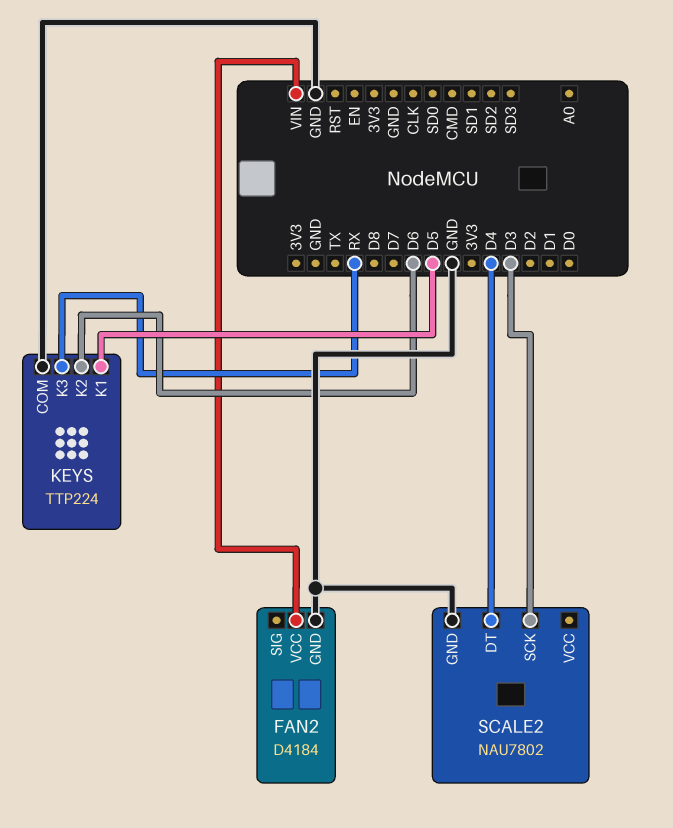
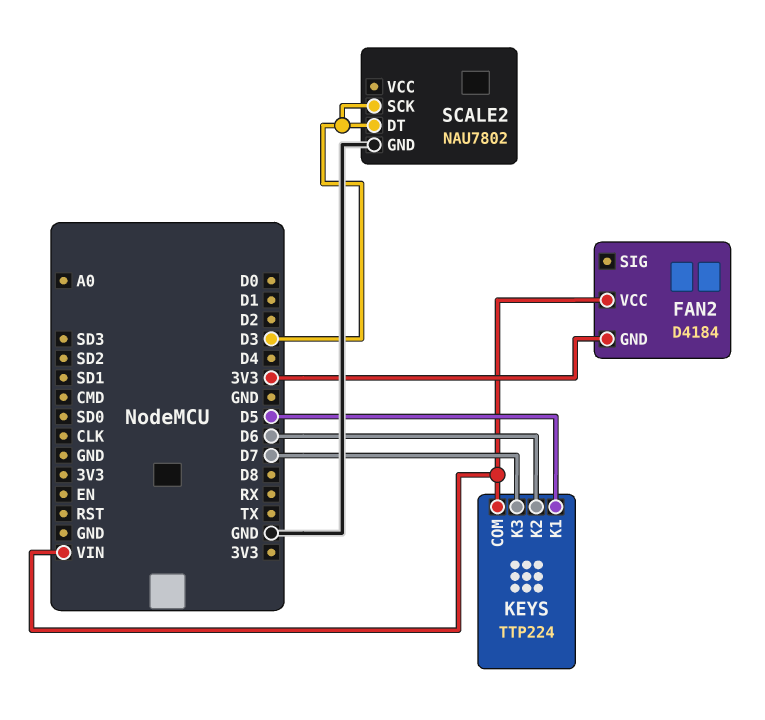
FAN2 pin GND: GND -> 3V3
KEYS pin COM: GND -> VIN
KEYS pin K3: RX -> D7
SCALE2 pin DT: D4 -> D3

